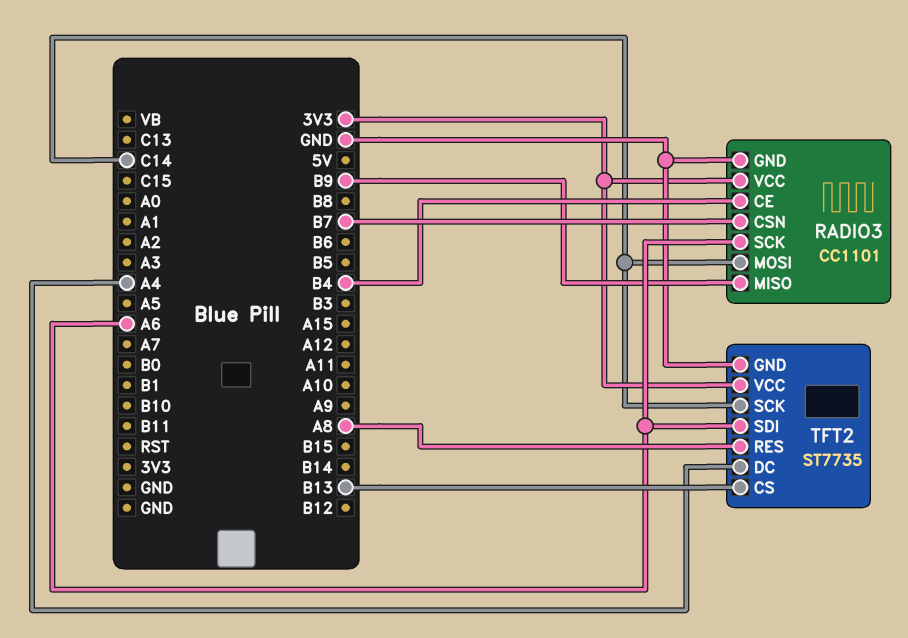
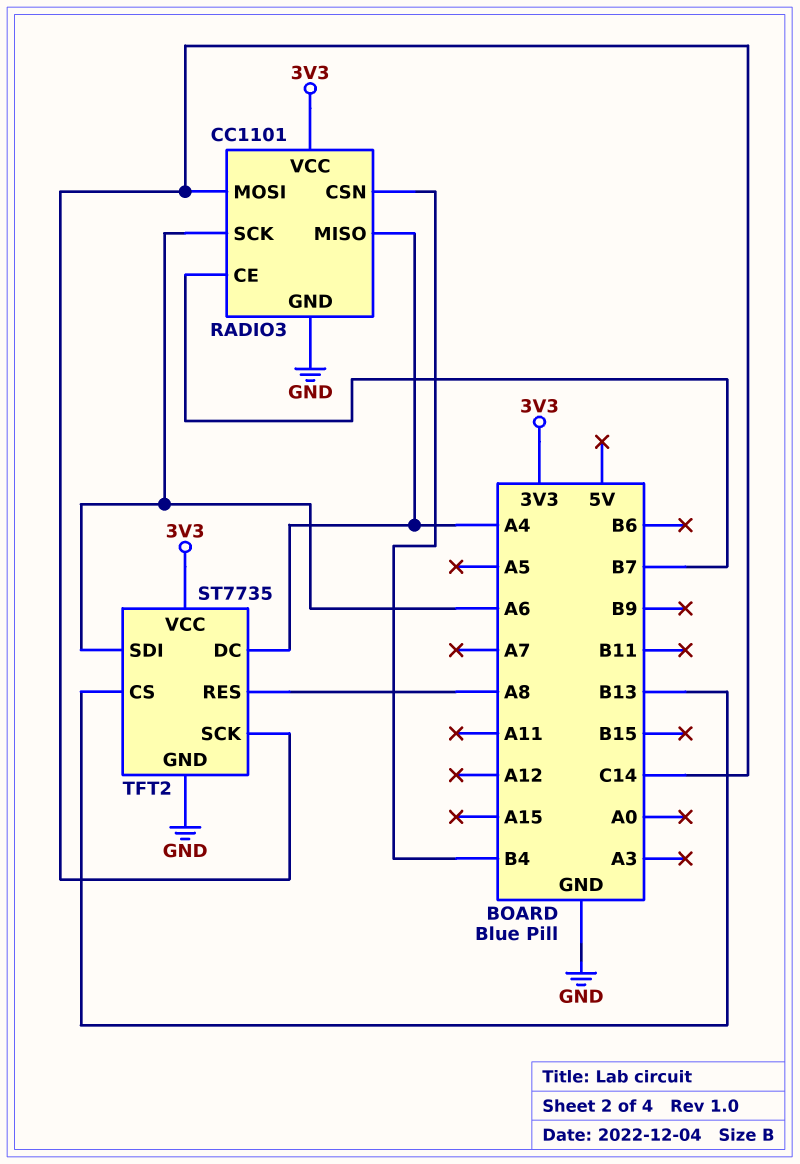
RADIO3 pin CE: B4 -> B7
RADIO3 pin CSN: B7 -> B4
RADIO3 pin MISO: B9 -> A4

